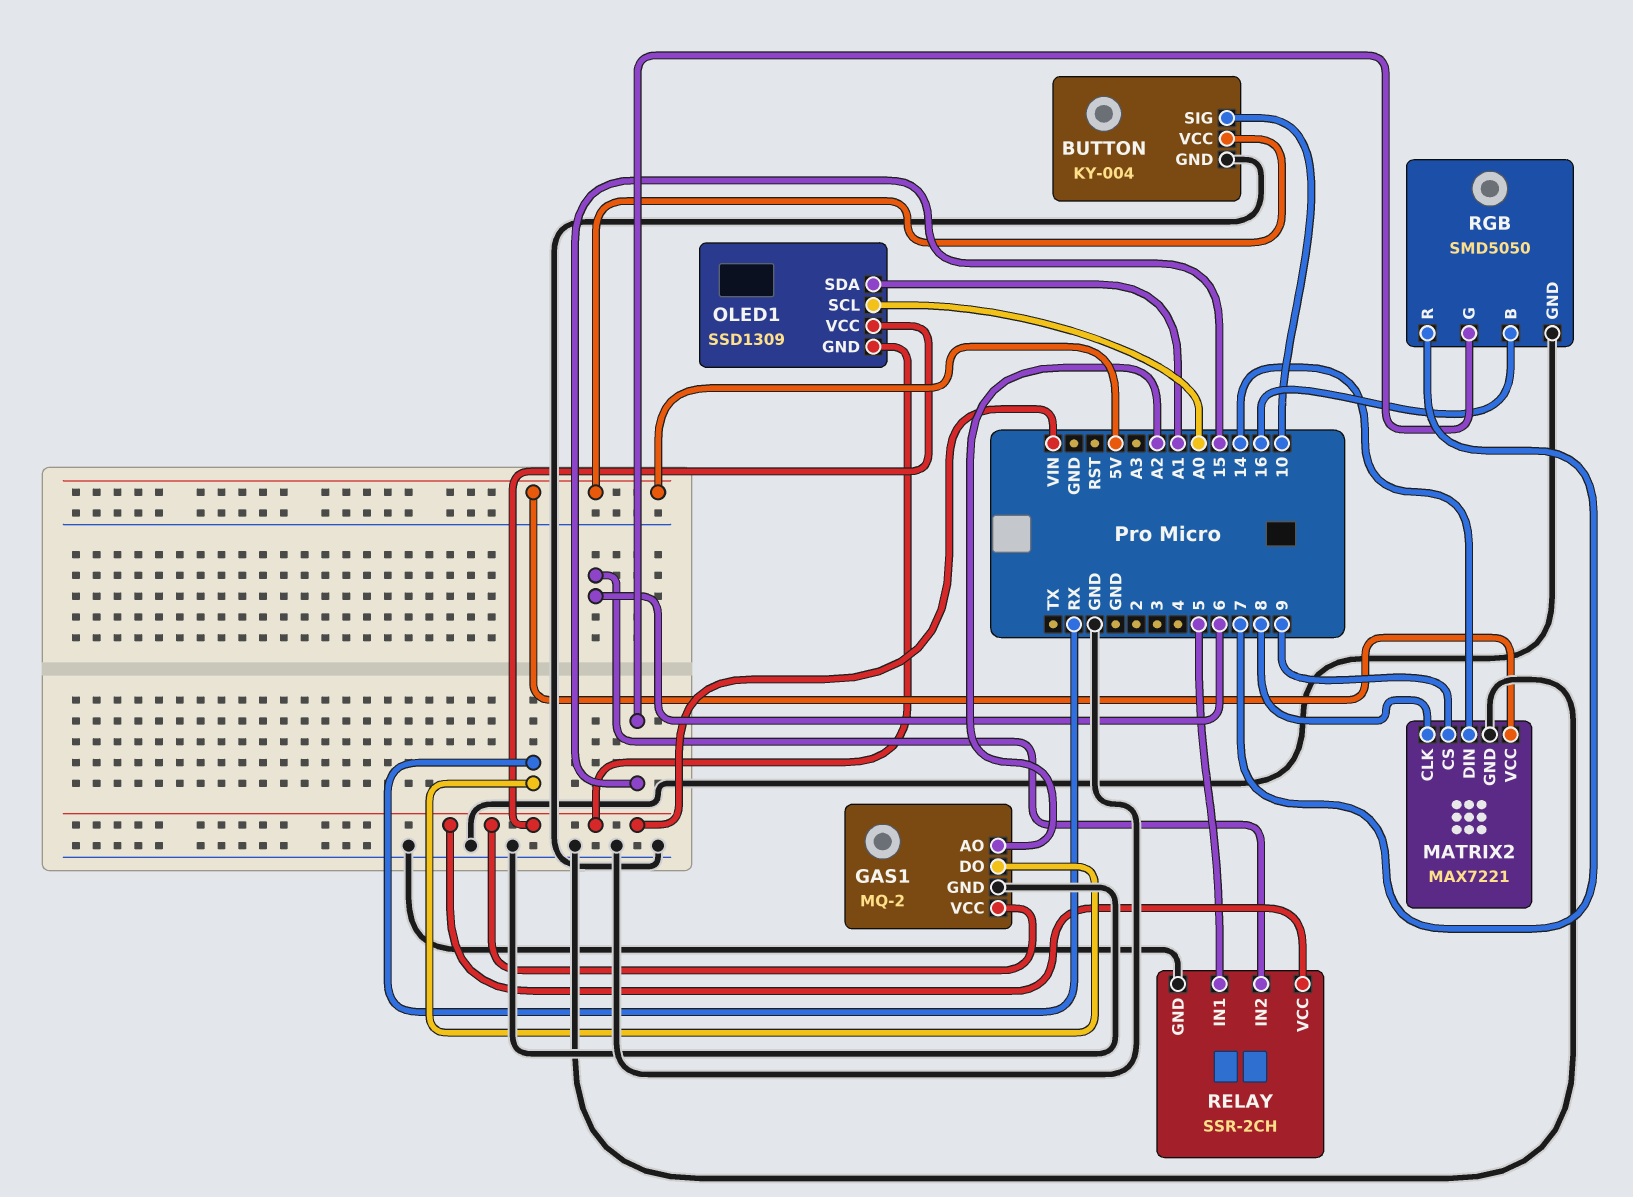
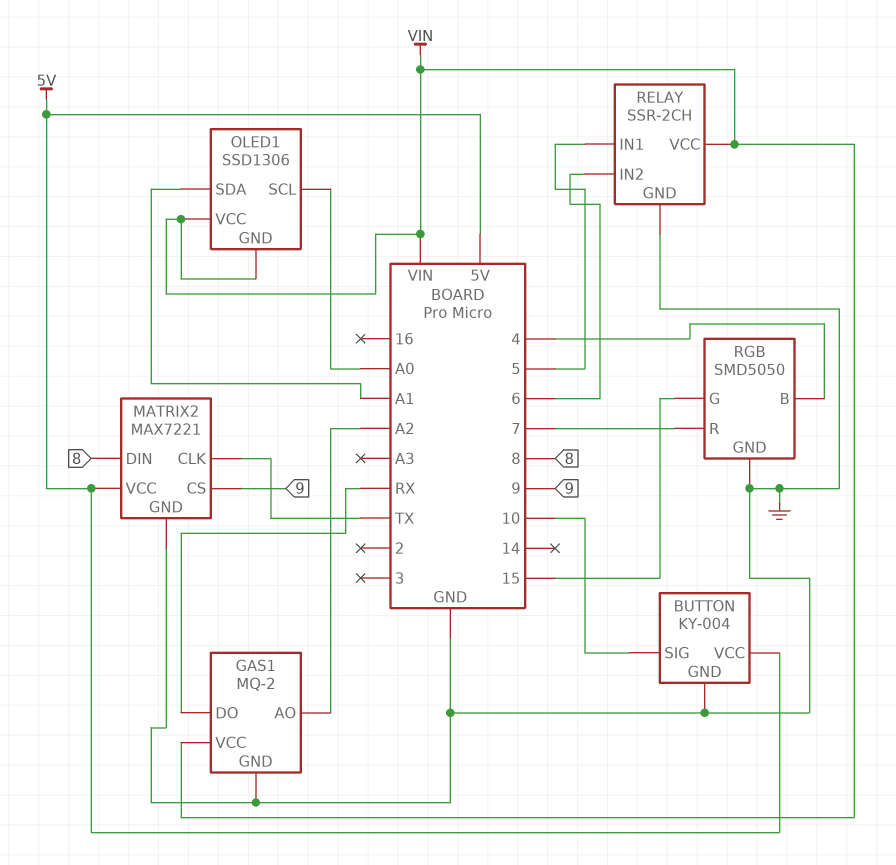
MATRIX2 pin CLK: 8 -> TX
MATRIX2 pin DIN: 14 -> 8
OLED1: SSD1309 -> SSD1306
RGB pin B: 16 -> 4

